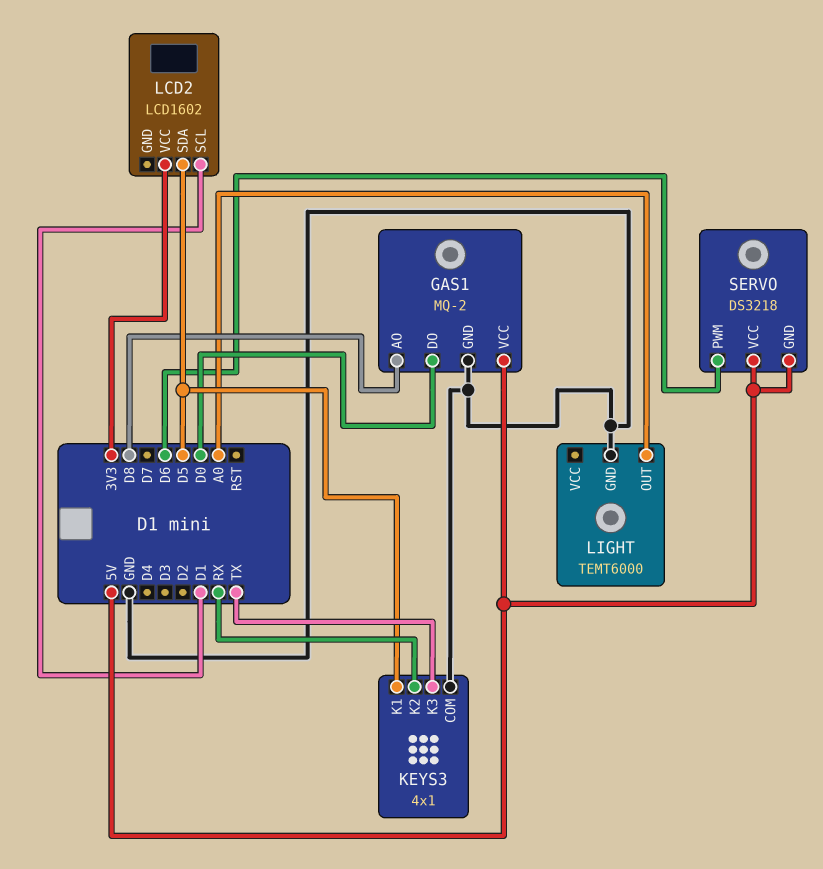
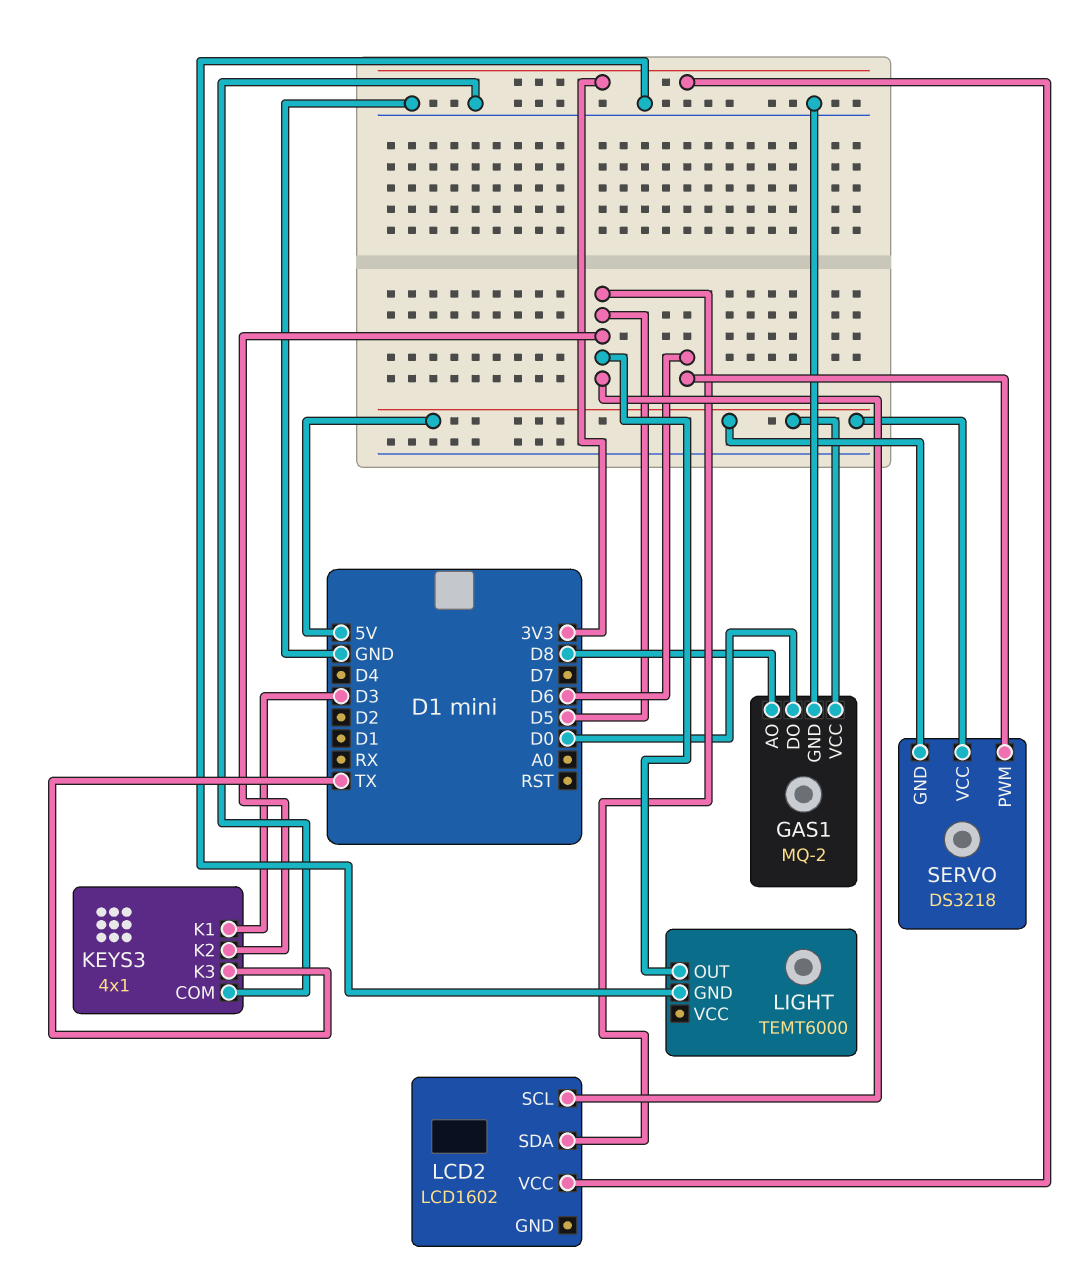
KEYS3 pin K1: D5 -> D3
KEYS3 pin K2: RX -> D5
LCD2 pin SCL: D1 -> D5
LIGHT pin OUT: A0 -> D5

